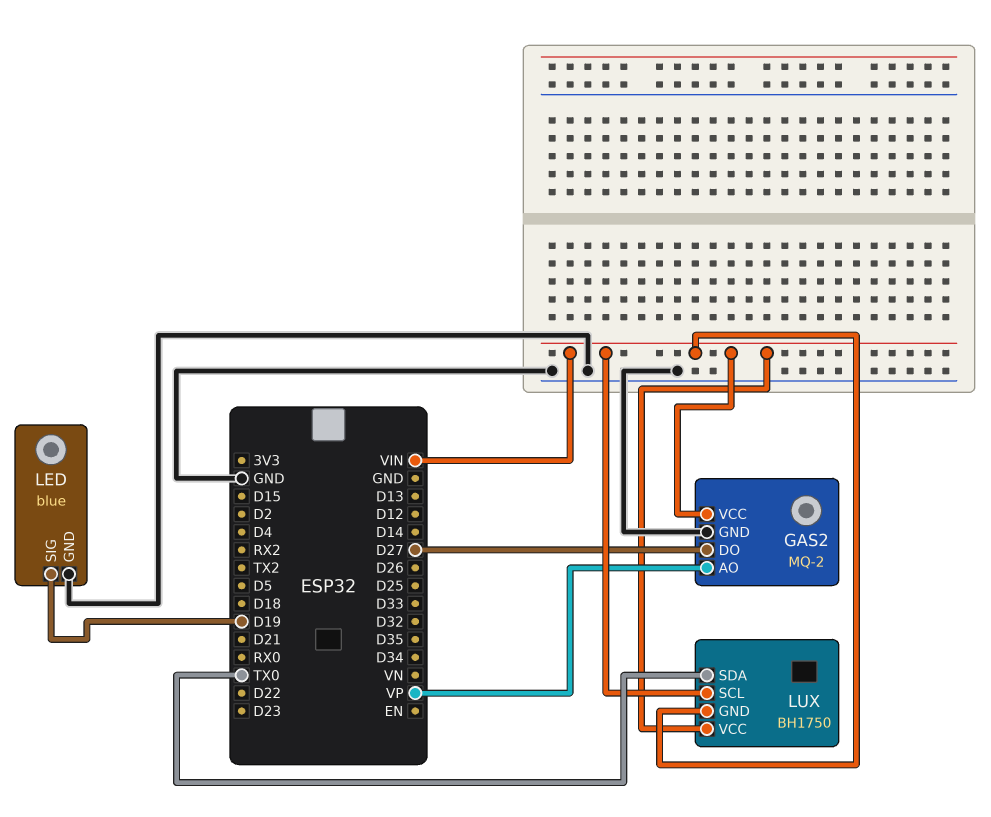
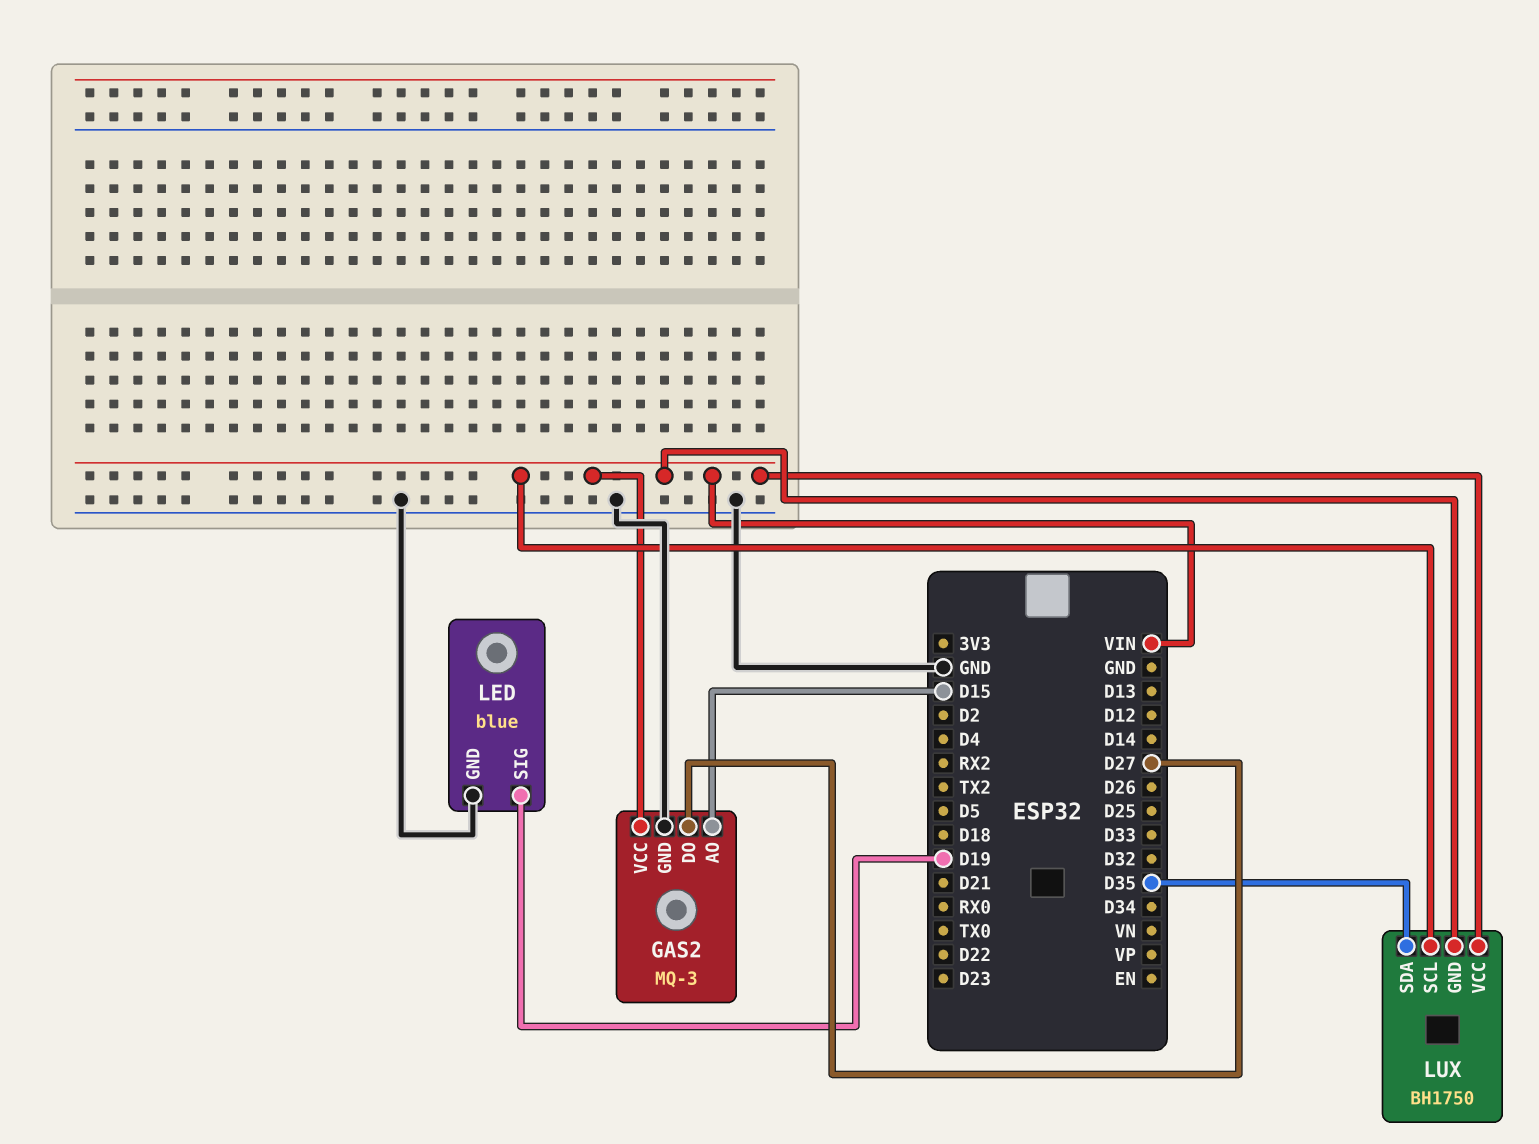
GAS2: MQ-2 -> MQ-3
GAS2 pin AO: VP -> D15
LUX pin SDA: TX0 -> D35

